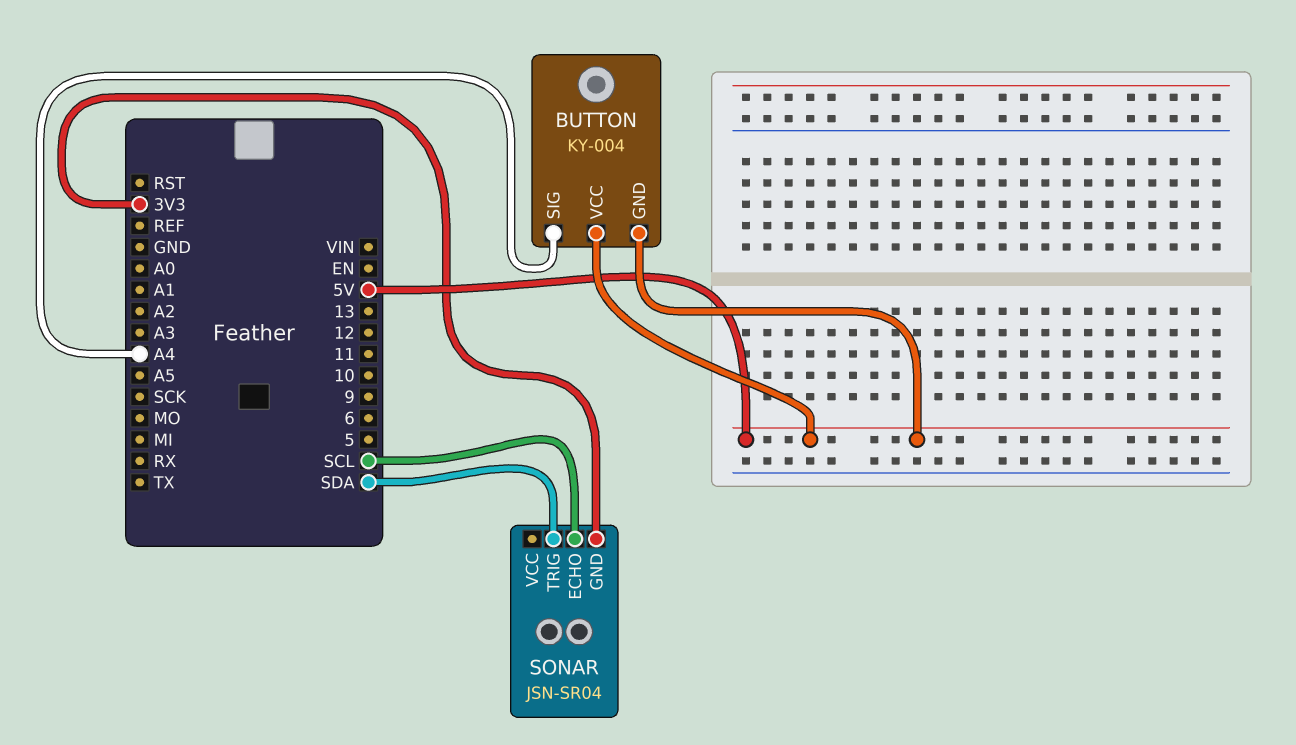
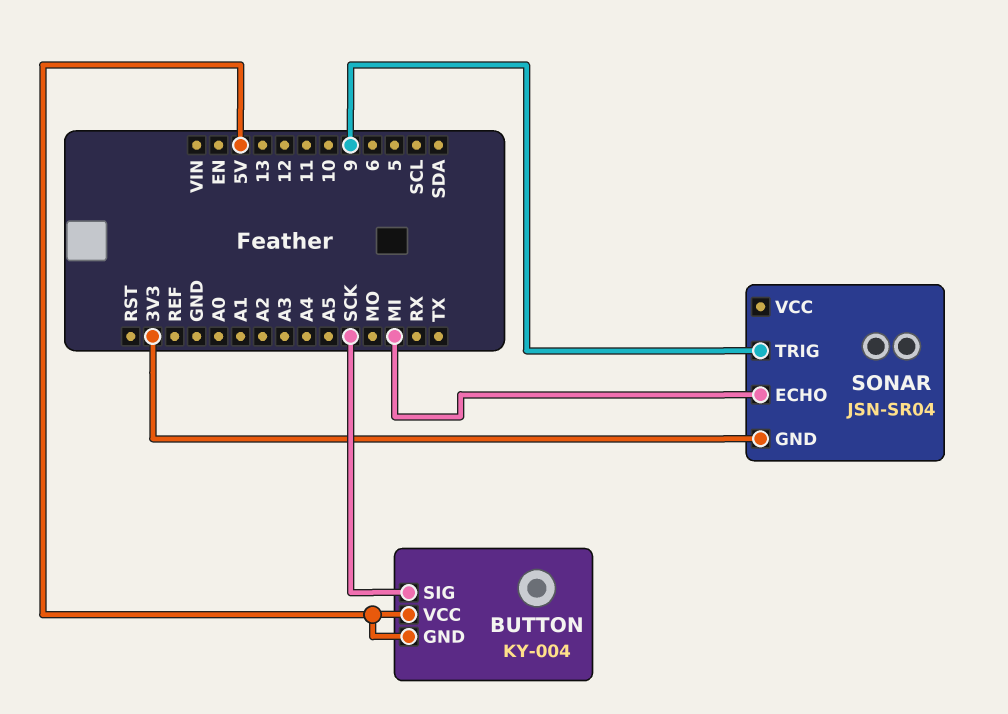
BUTTON pin SIG: A4 -> SCK
SONAR pin ECHO: SCL -> MI
SONAR pin TRIG: SDA -> 9

